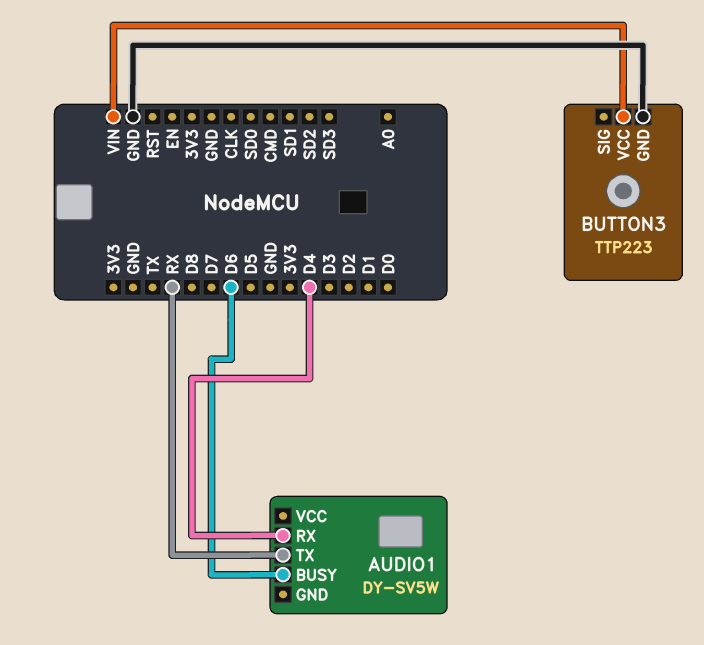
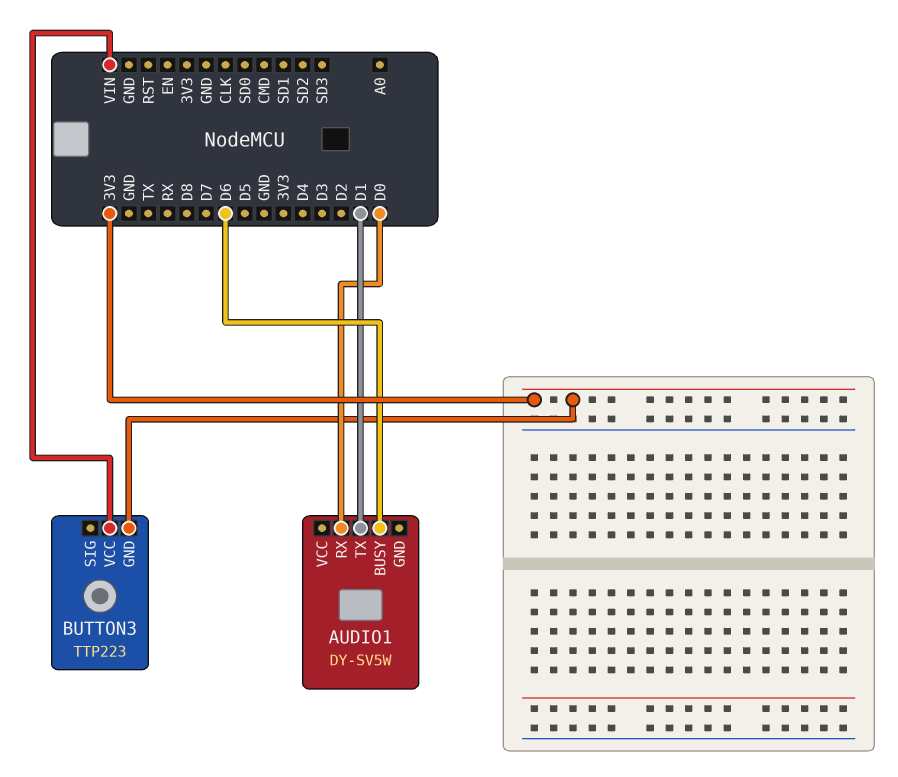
AUDIO1 pin RX: D4 -> D0
AUDIO1 pin TX: RX -> D1
BUTTON3 pin GND: GND -> 3V3

